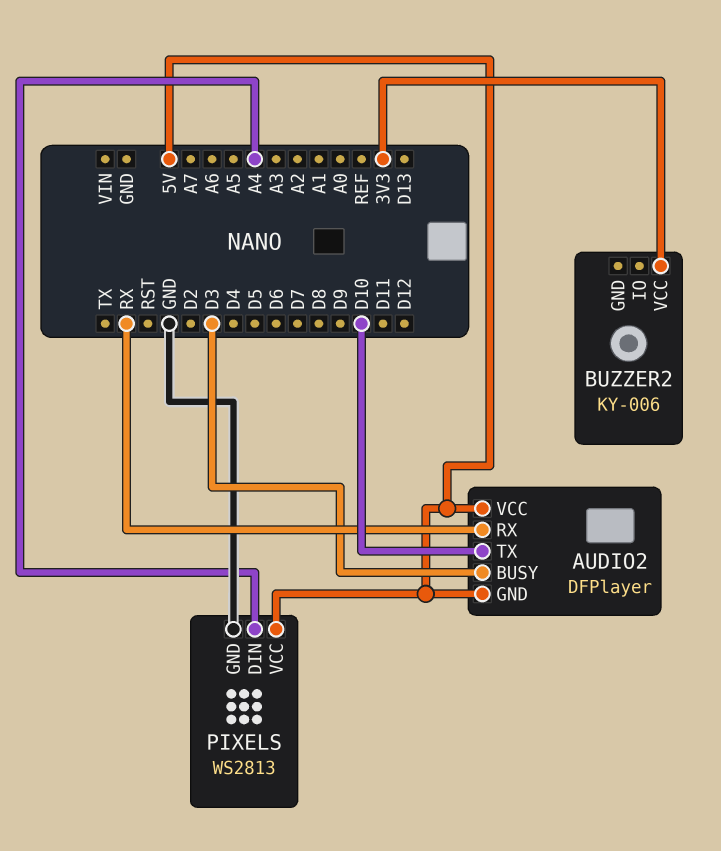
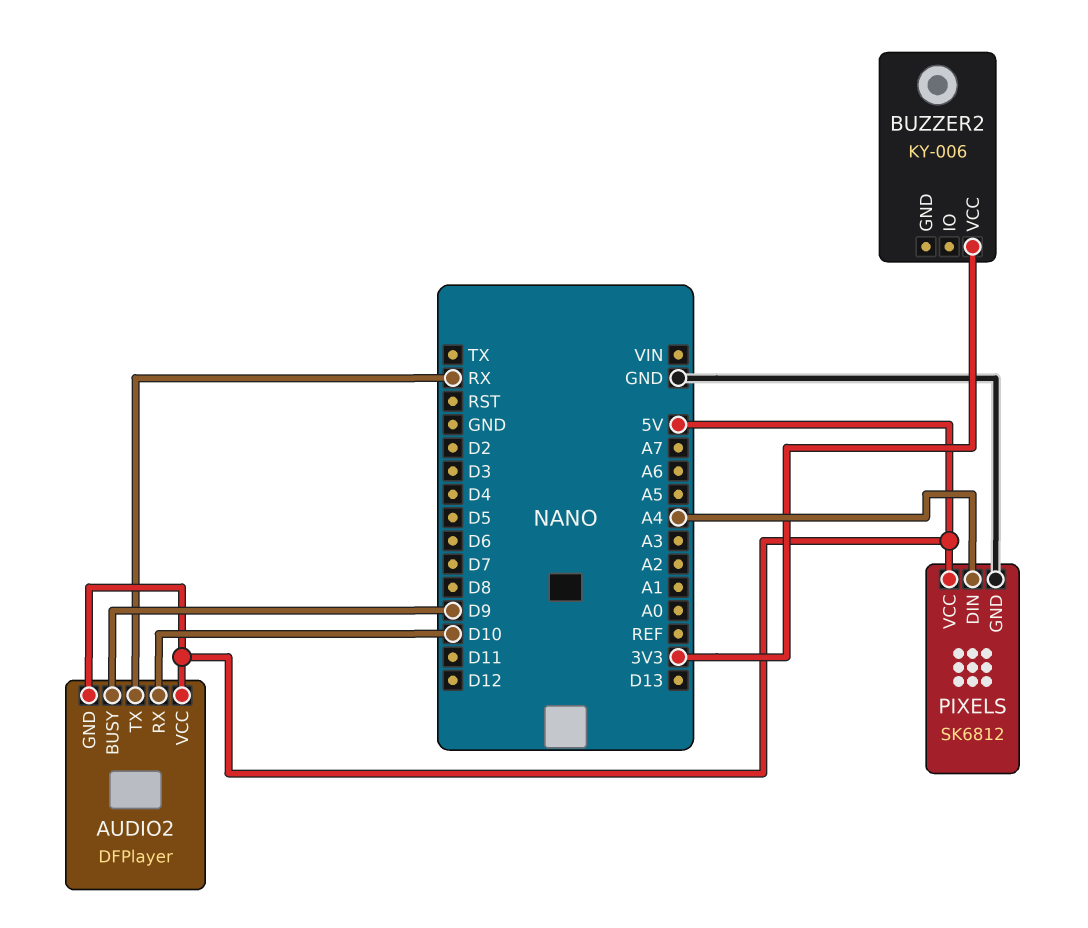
AUDIO2 pin BUSY: D3 -> D9
AUDIO2 pin RX: RX -> D10
AUDIO2 pin TX: D10 -> RX
PIXELS: WS2813 -> SK6812

